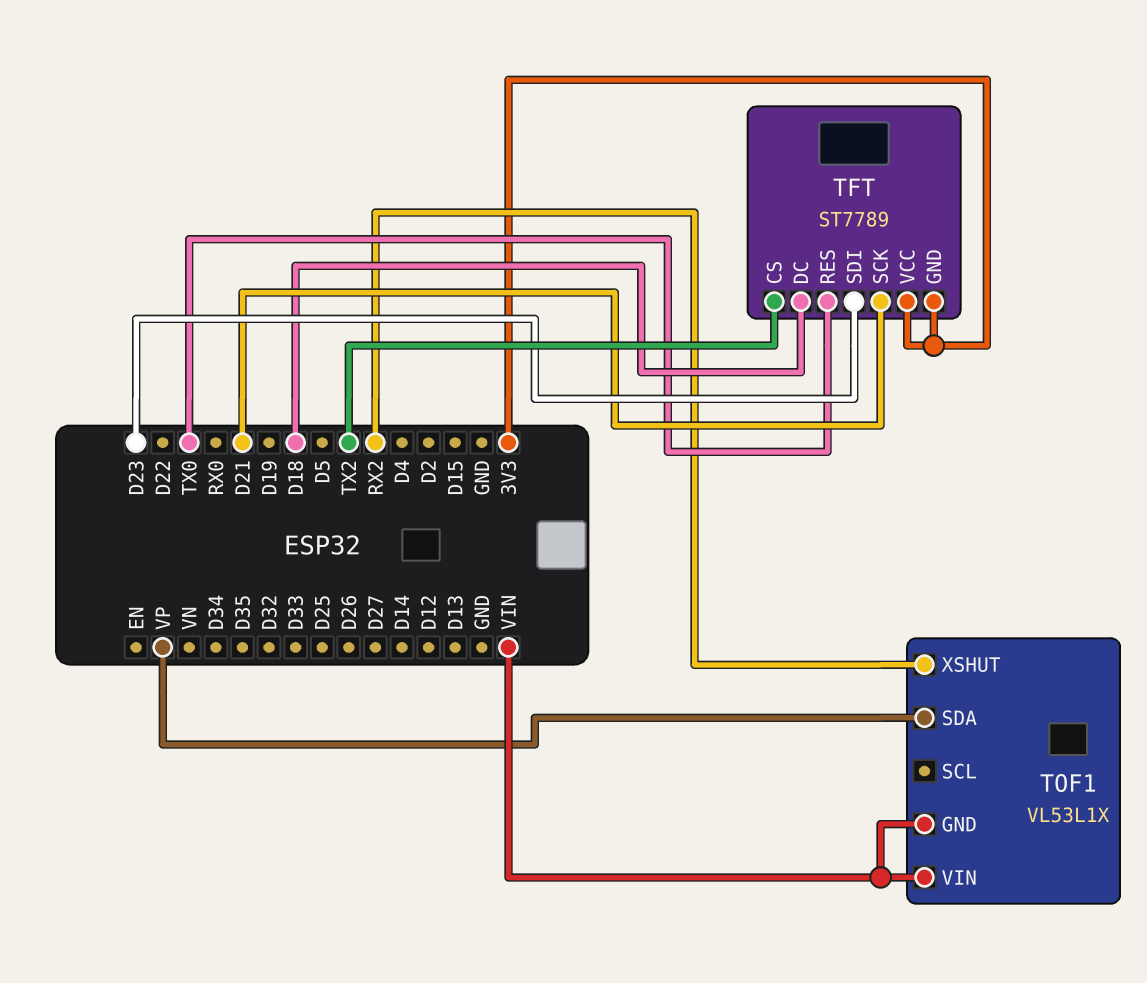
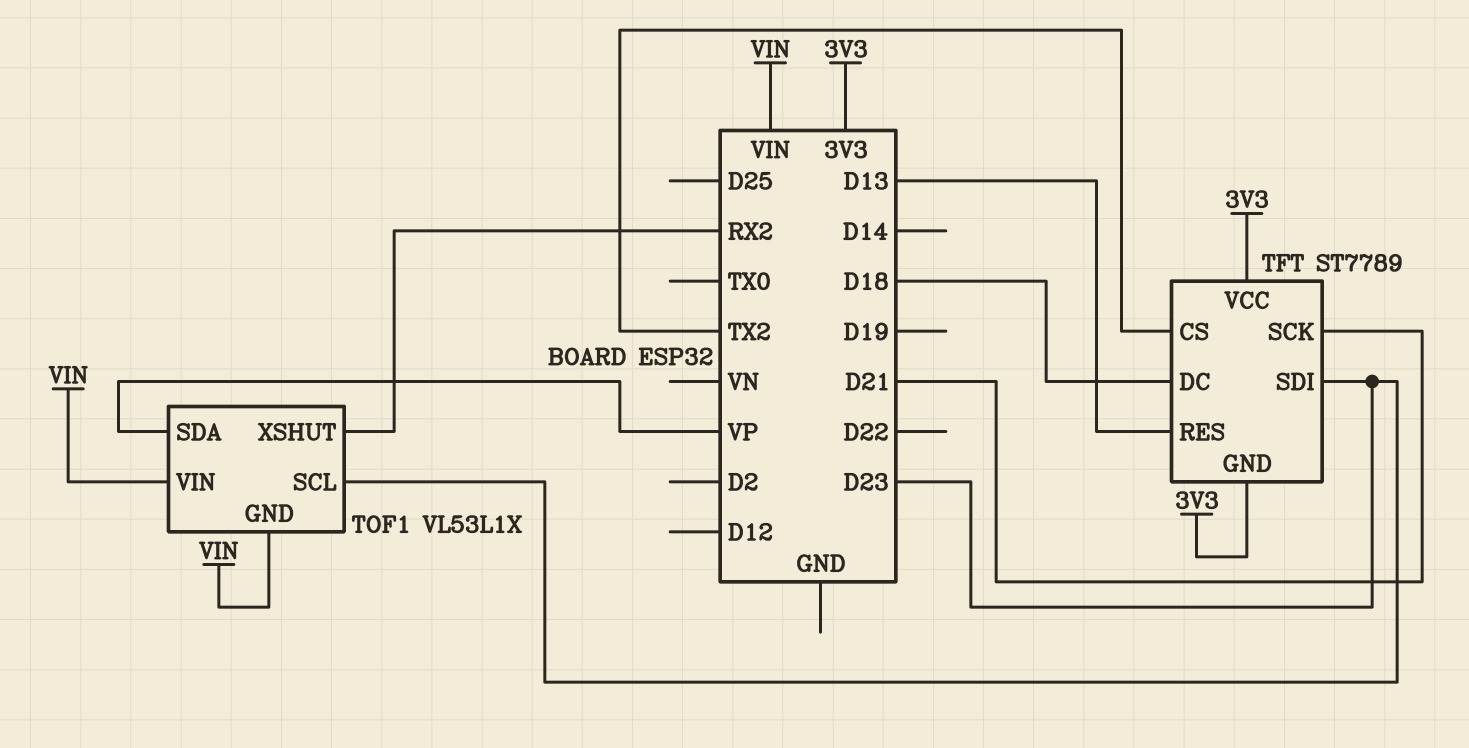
TFT pin RES: TX0 -> D13
TOF1 pin SCL: none -> D23

